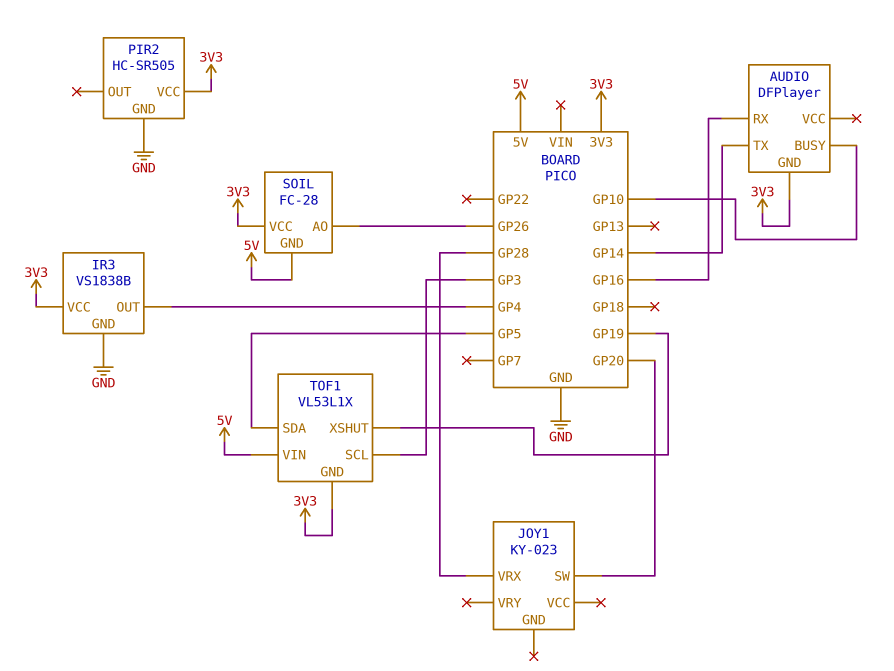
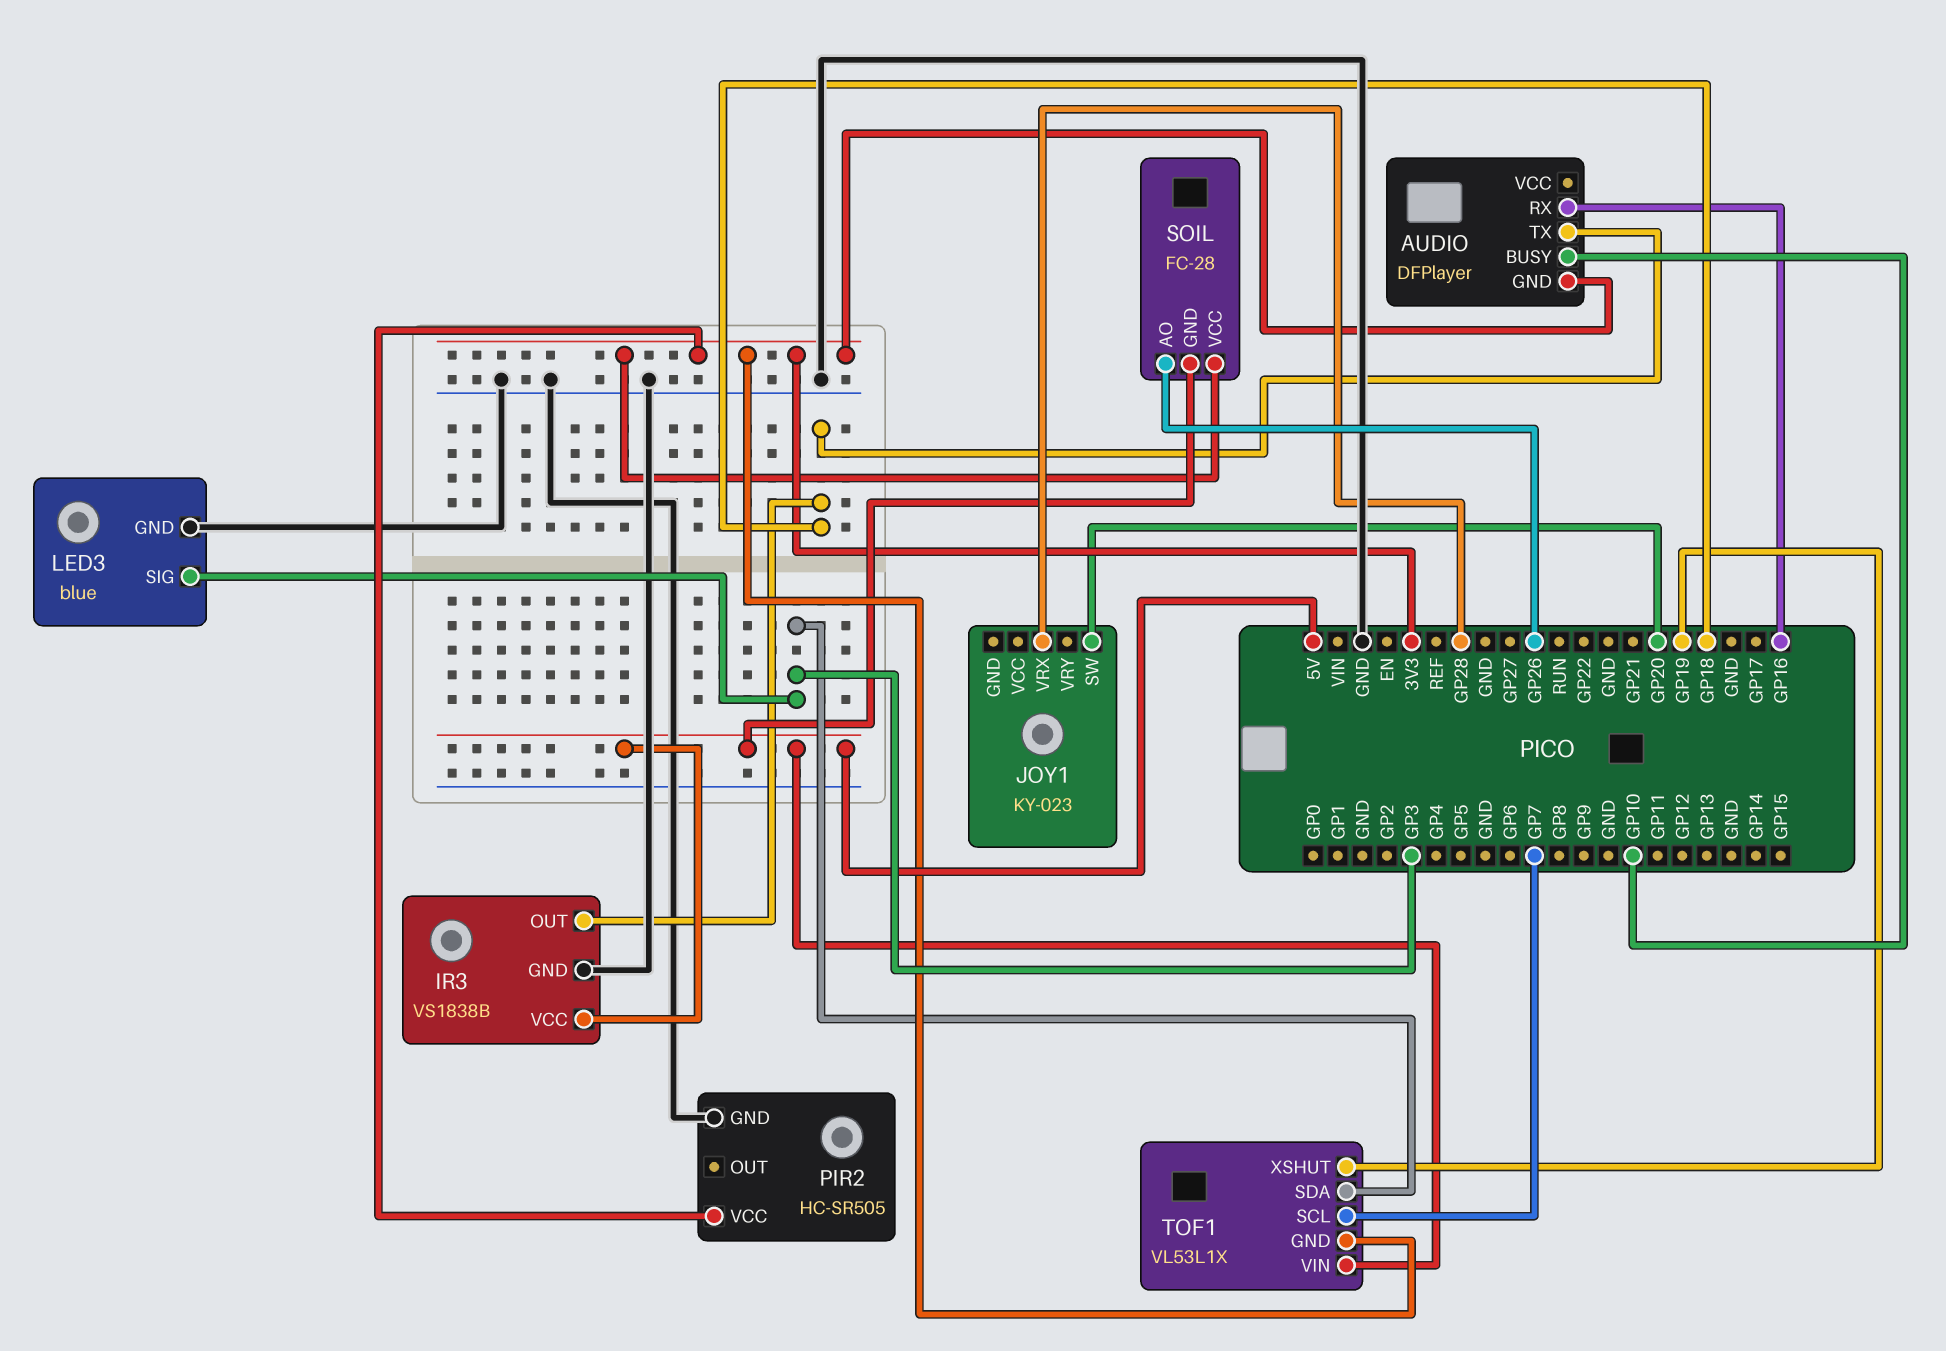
AUDIO pin TX: GP14 -> GP18
IR3 pin OUT: GP4 -> GP18
IR3 pin VCC: 3V3 -> 5V
LED3: none -> blue
LED3 pin GND: none -> GND
LED3 pin SIG: none -> GP3
TOF1 pin SCL: GP3 -> GP7
TOF1 pin SDA: GP5 -> GP3

